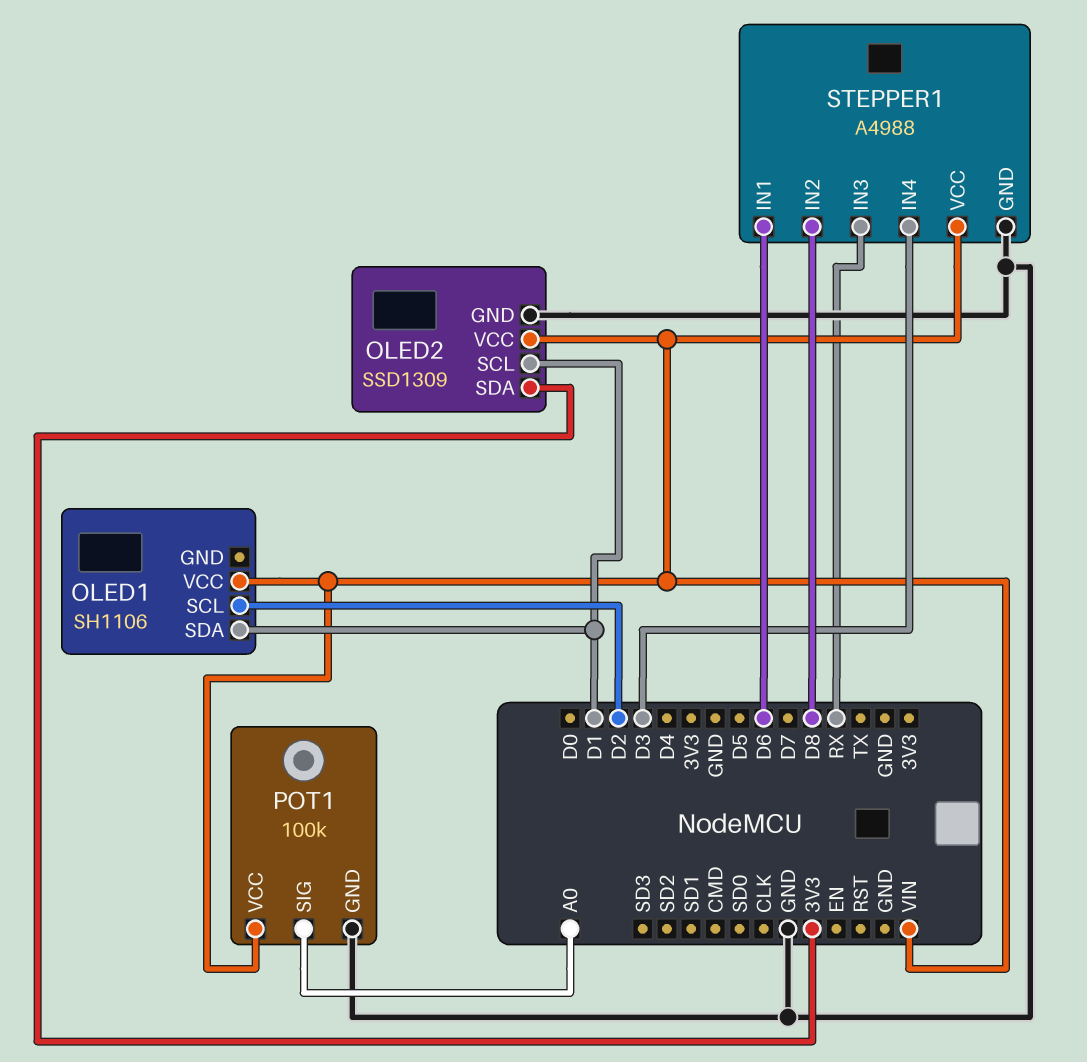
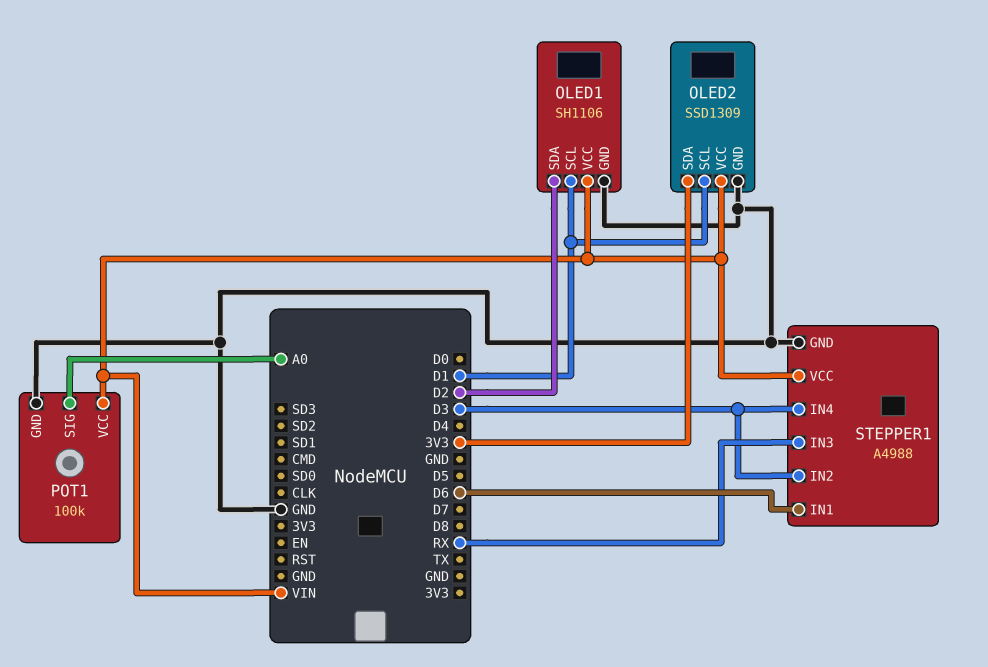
OLED1 pin GND: none -> GND
OLED1 pin SCL: D2 -> D1
OLED1 pin SDA: D1 -> D2
STEPPER1 pin IN2: D8 -> D3

